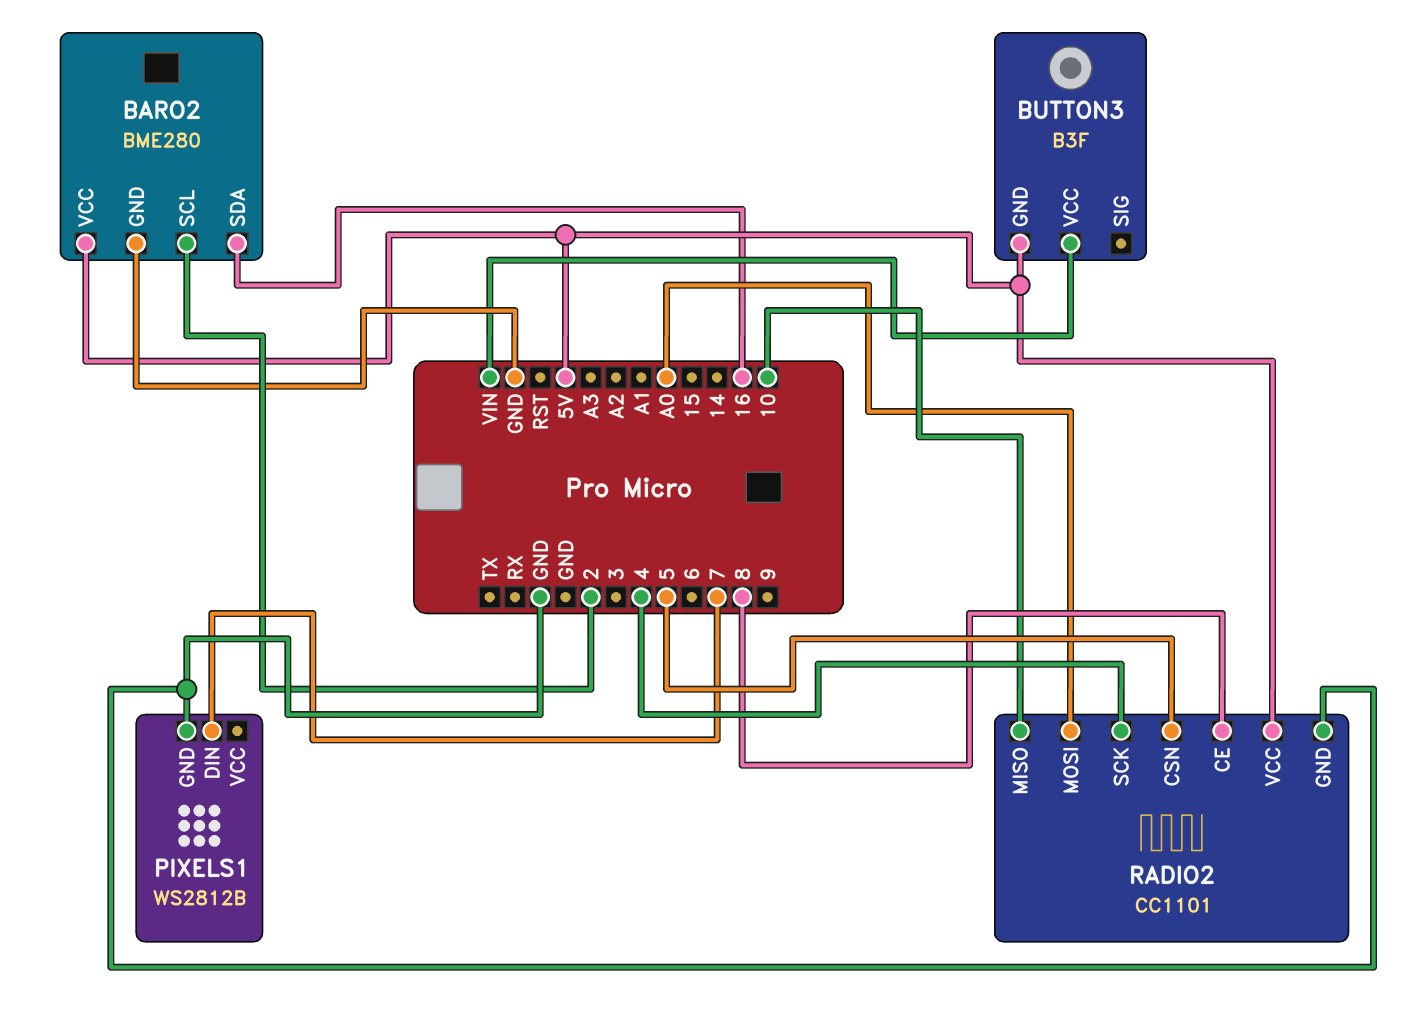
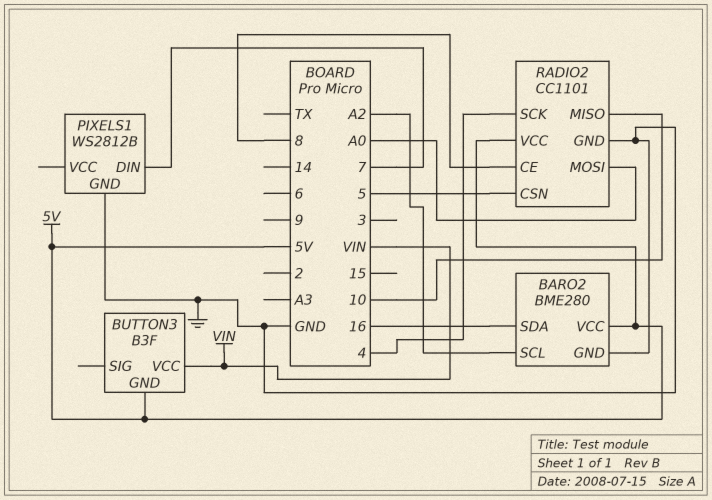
BARO2 pin SCL: 2 -> A2

